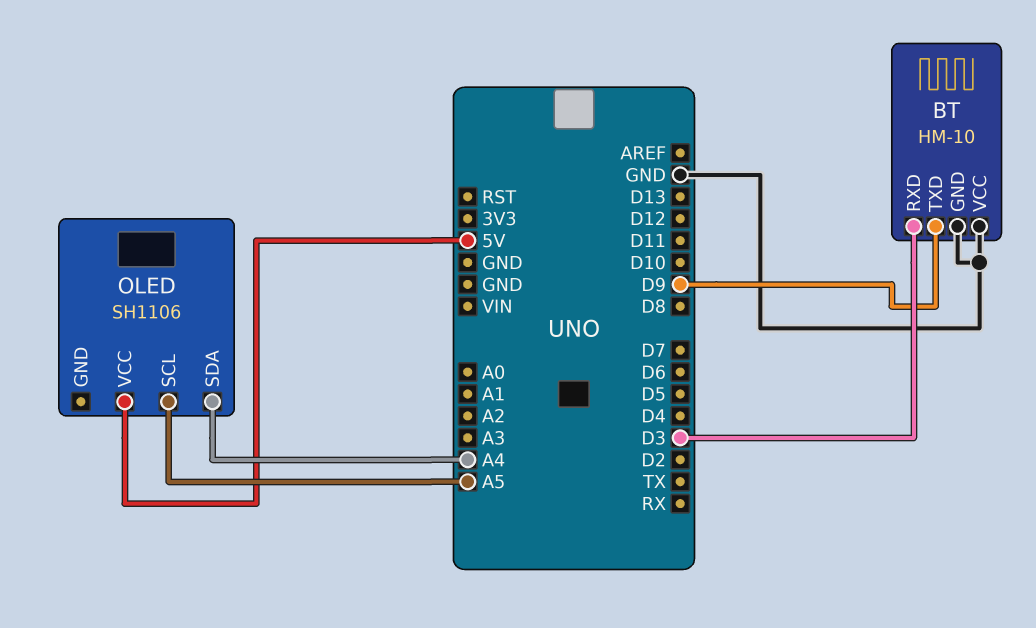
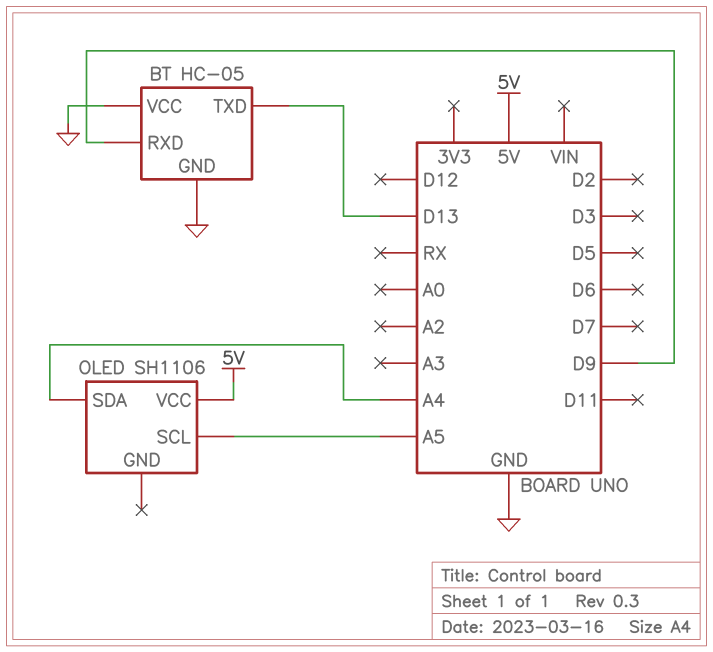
BT: HM-10 -> HC-05
BT pin RXD: D3 -> D9
BT pin TXD: D9 -> D13

